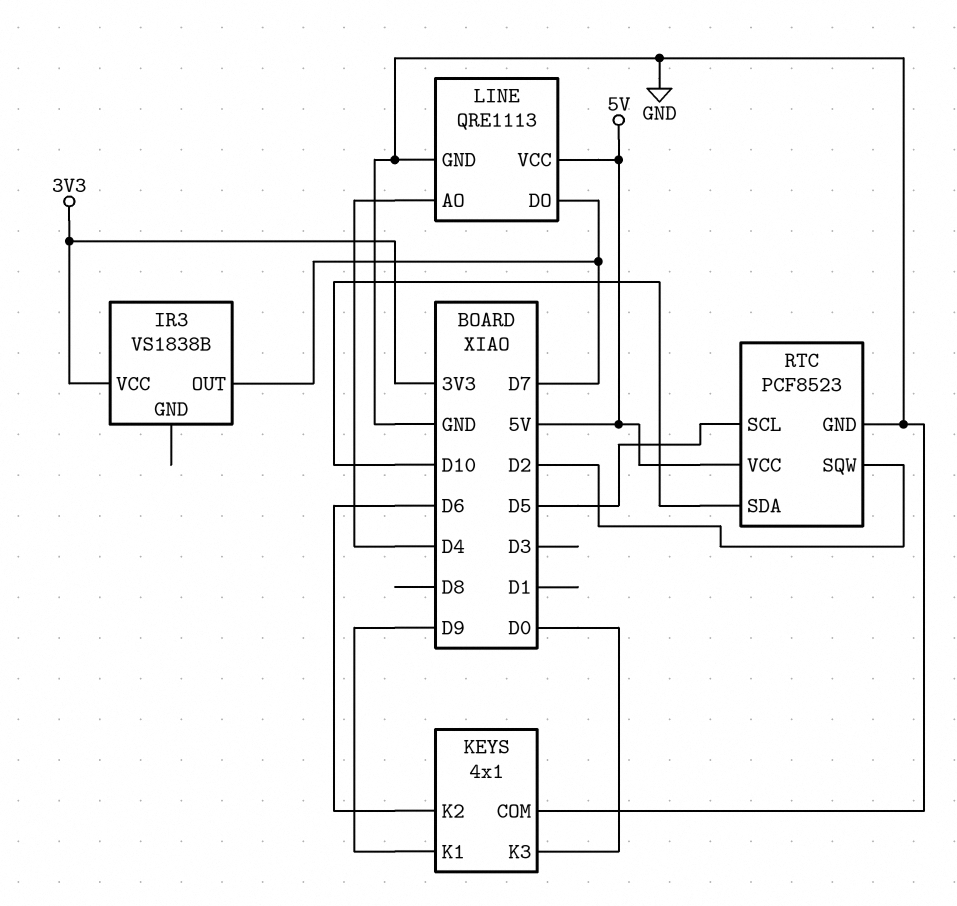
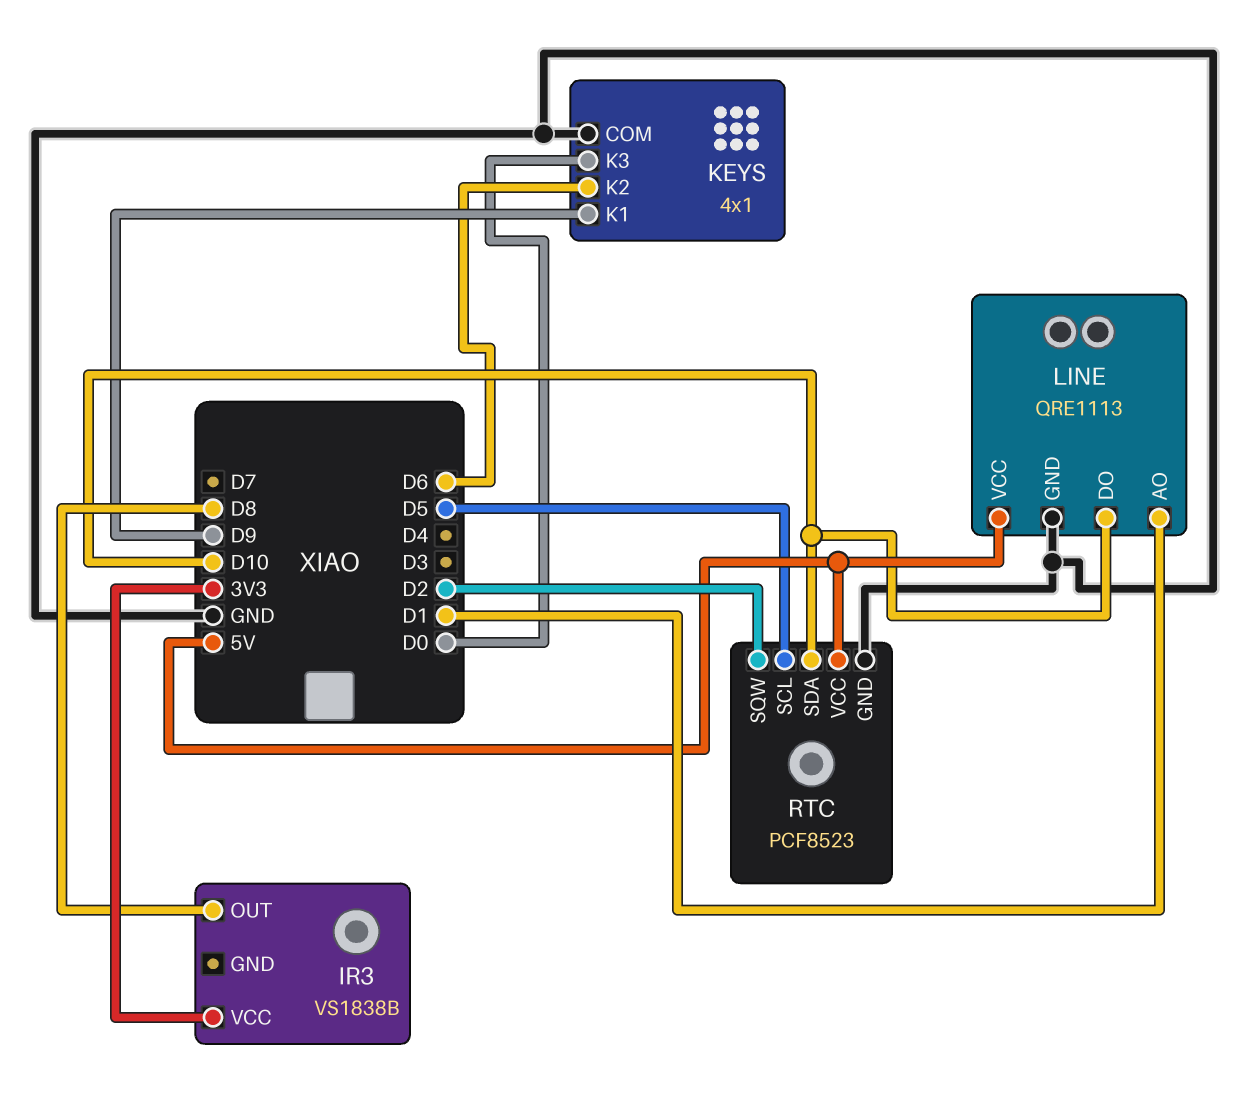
IR3 pin OUT: D7 -> D8
LINE pin AO: D4 -> D1
LINE pin DO: D7 -> D10

